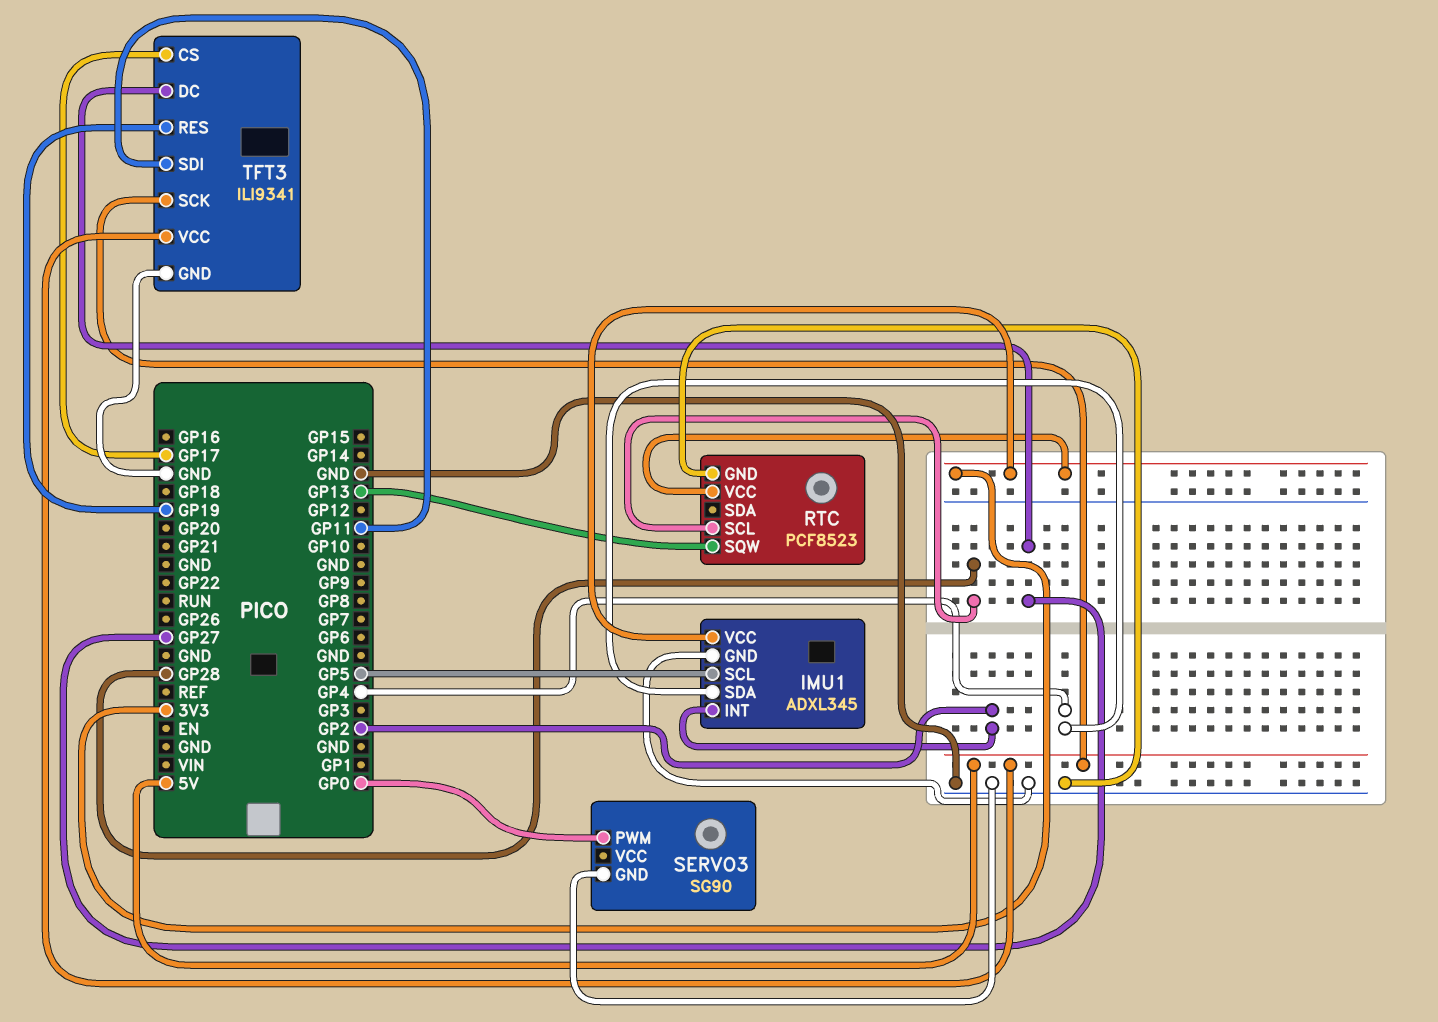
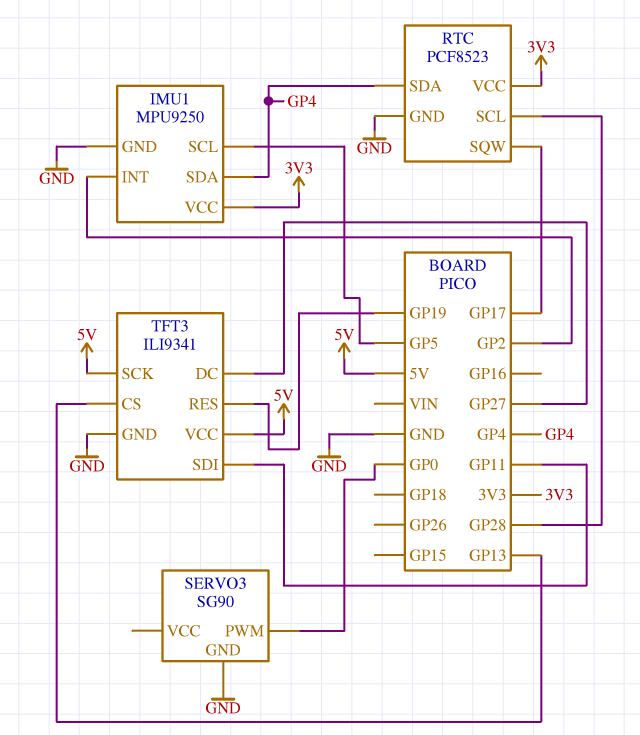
IMU1: ADXL345 -> MPU9250
RTC pin SDA: none -> GP4
RTC pin SQW: GP13 -> GP17
TFT3 pin CS: GP17 -> GP13

